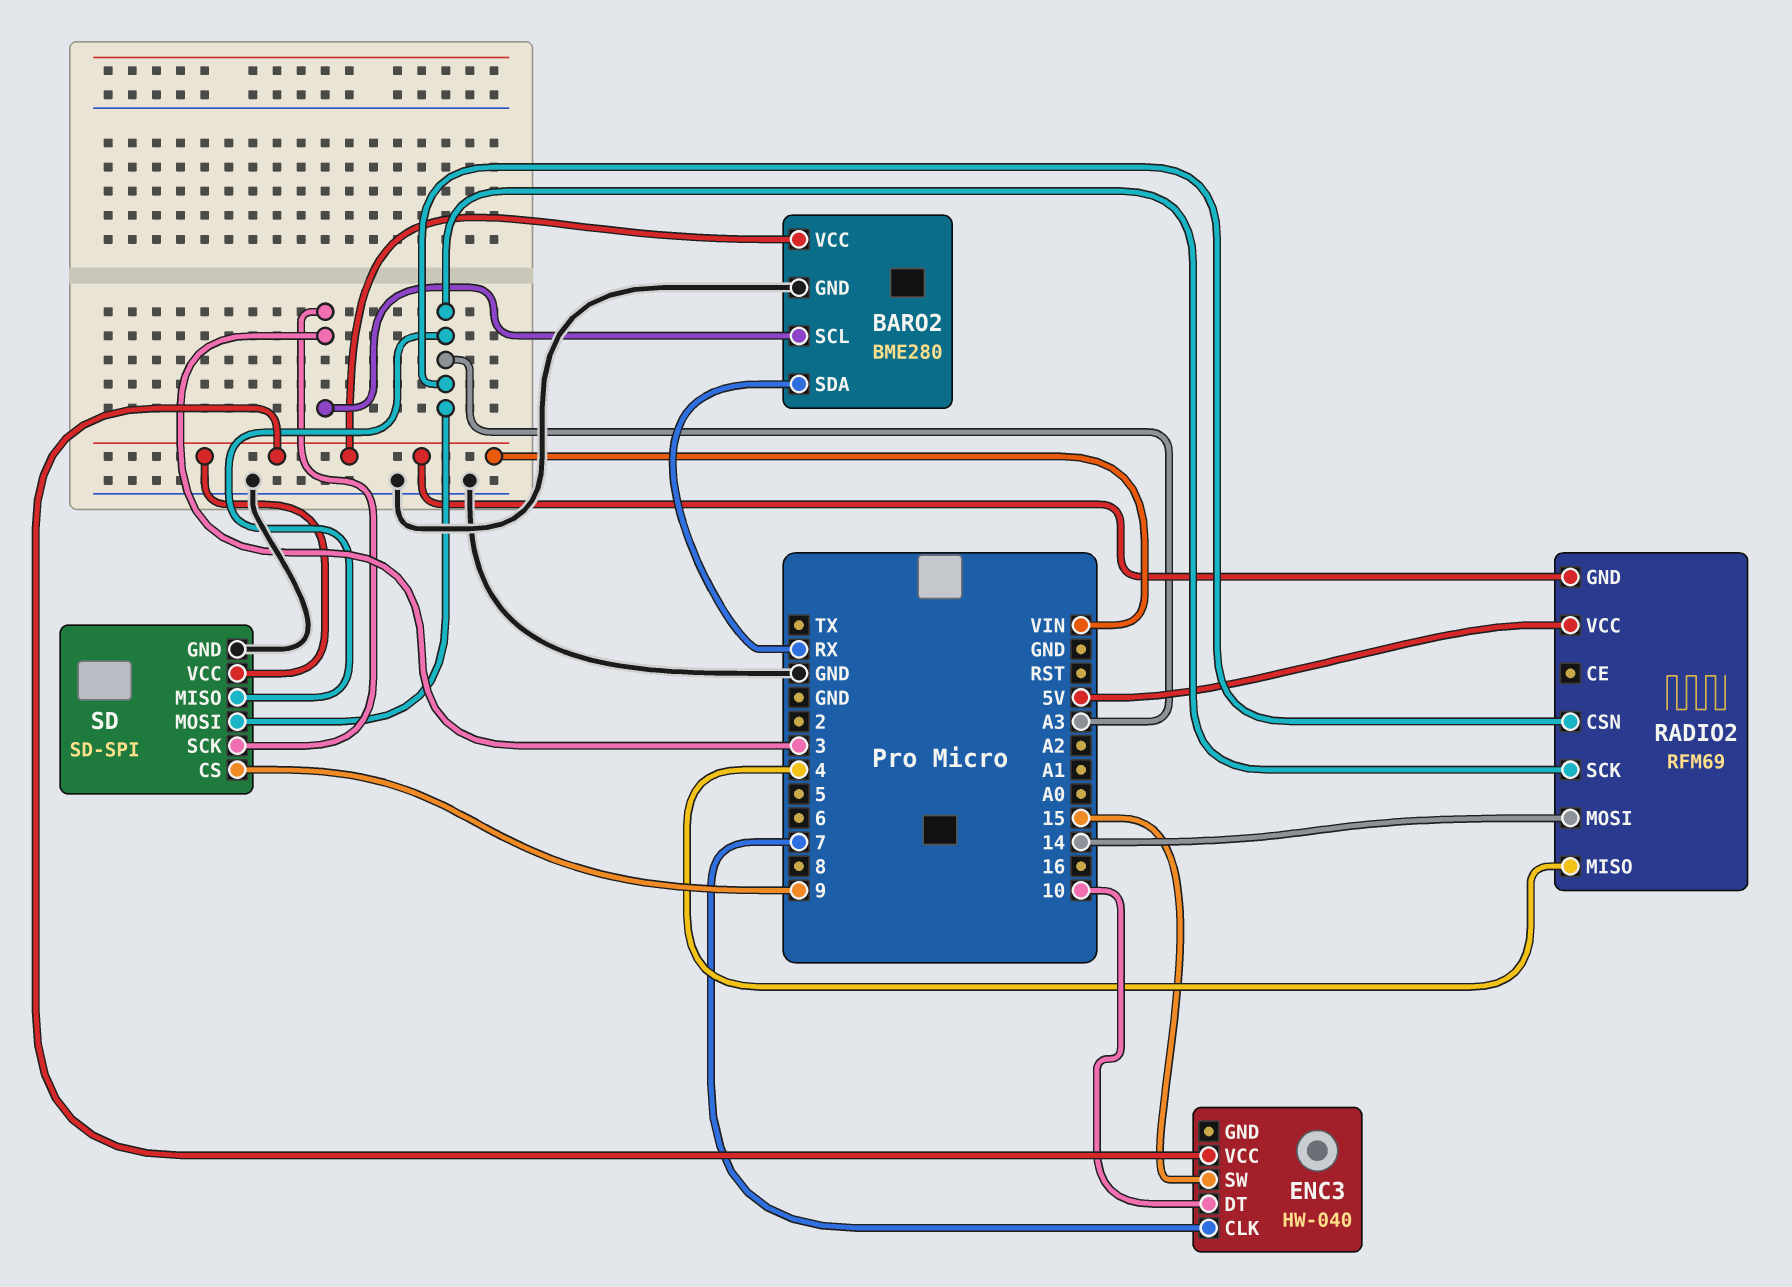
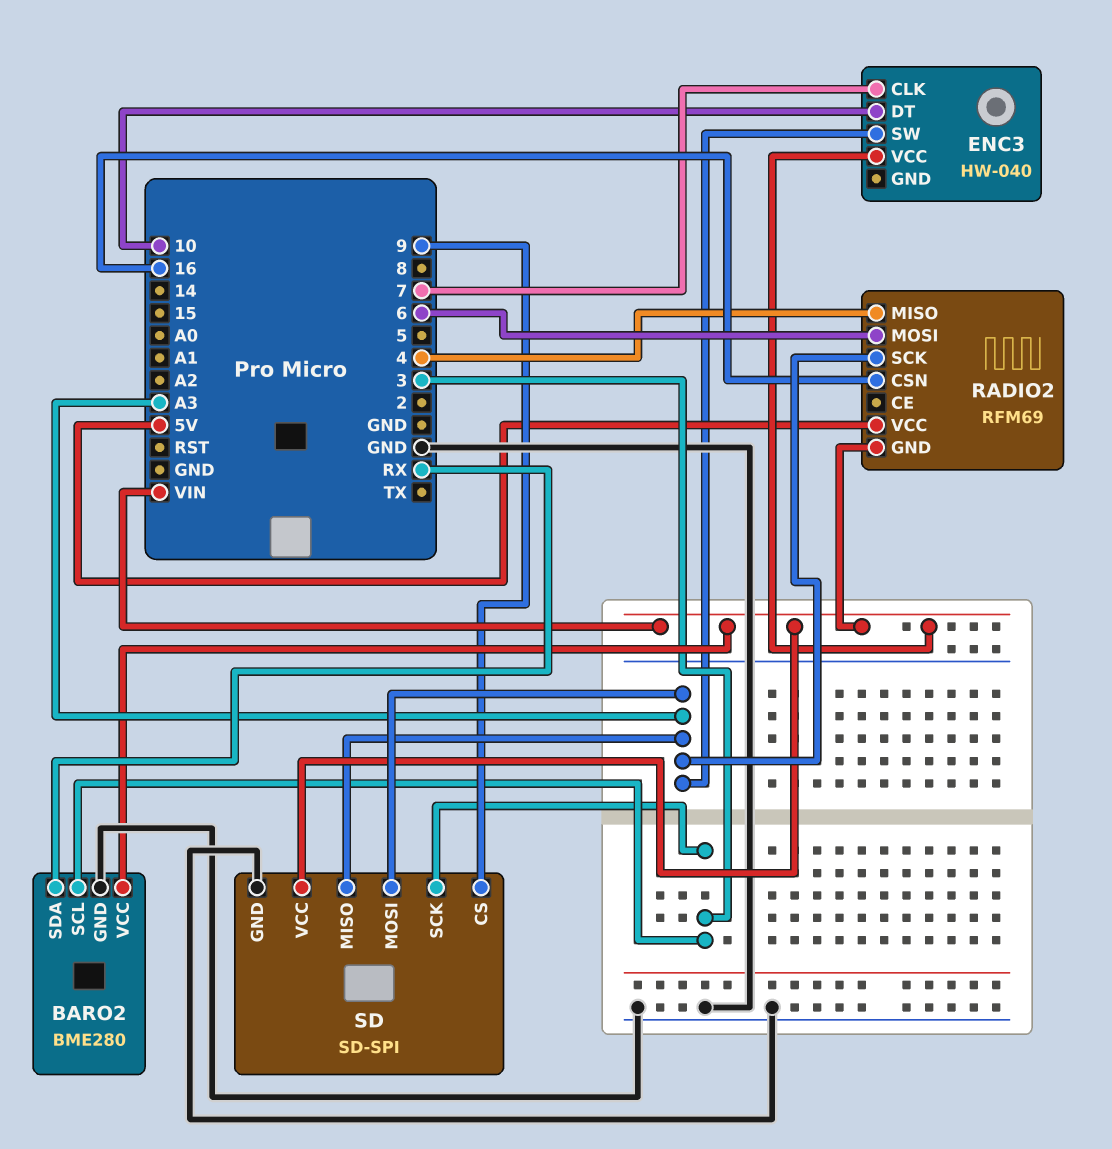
ENC3 pin SW: 15 -> A3
RADIO2 pin CSN: A3 -> 16
RADIO2 pin MOSI: 14 -> 6

